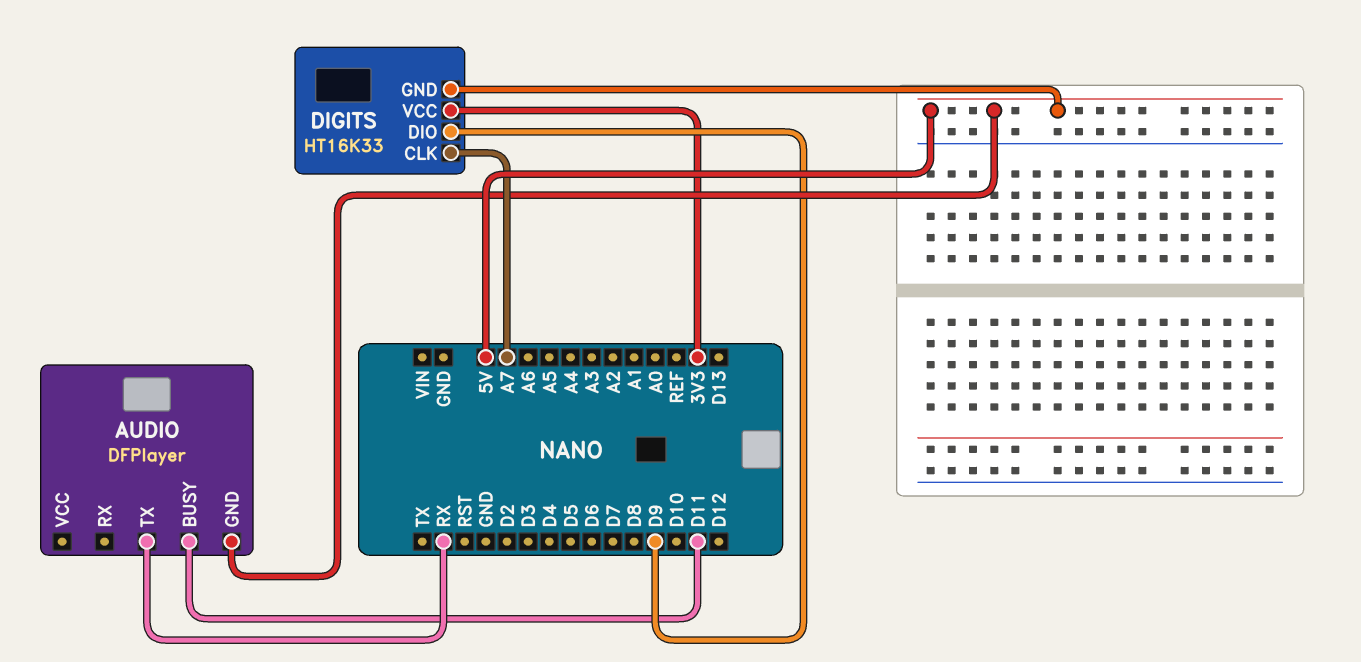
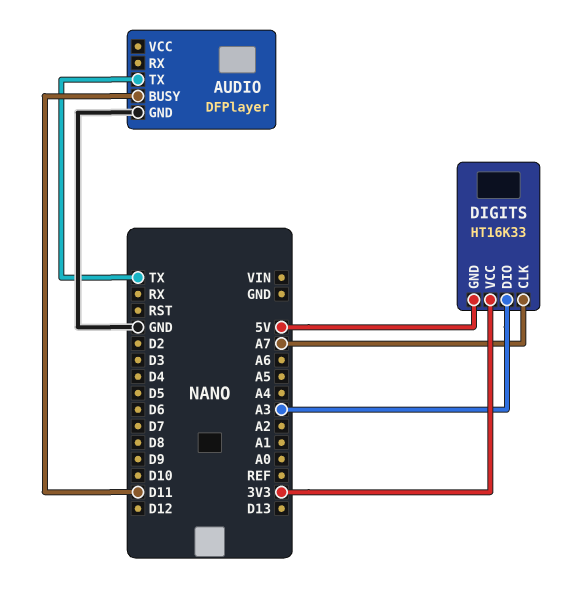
AUDIO pin GND: 5V -> GND
AUDIO pin TX: RX -> TX
DIGITS pin DIO: D9 -> A3

